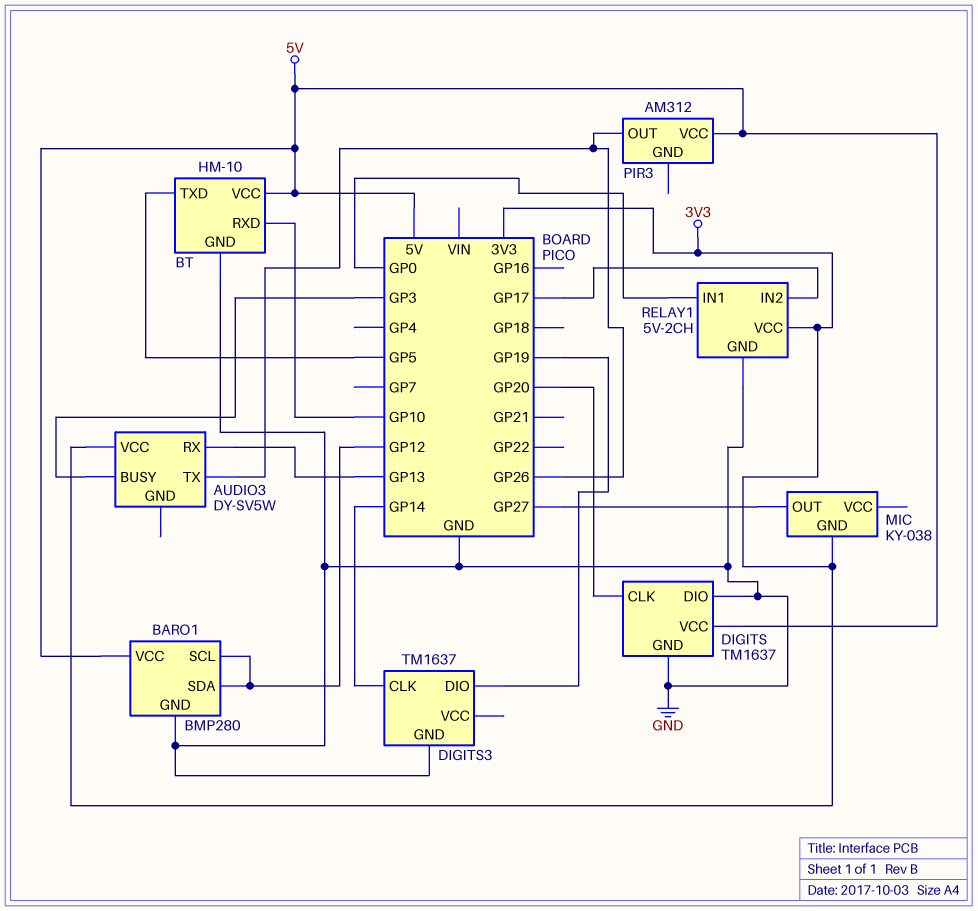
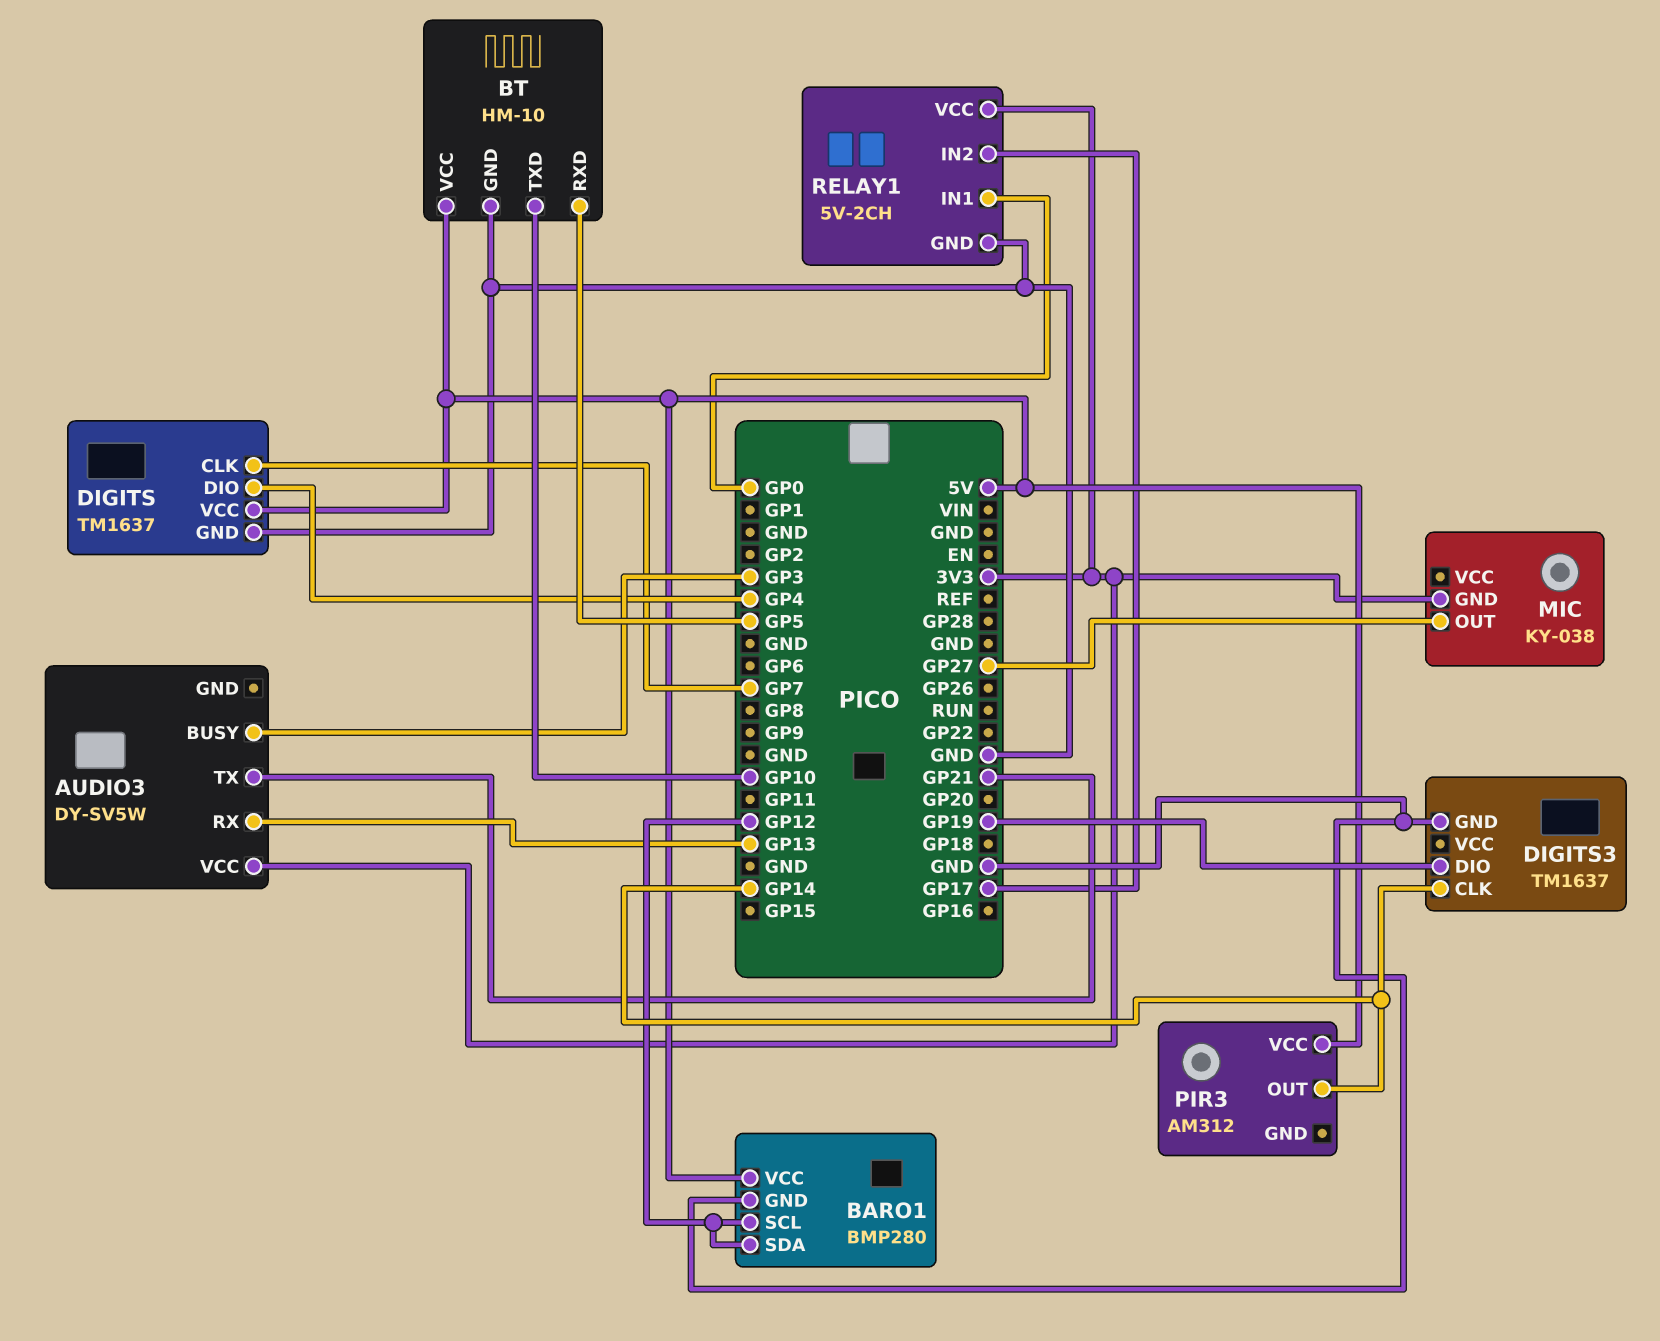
AUDIO3 pin TX: GP26 -> GP21
BT pin RXD: GP10 -> GP5
BT pin TXD: GP5 -> GP10
DIGITS pin CLK: GP20 -> GP7
DIGITS pin DIO: GND -> GP4
PIR3 pin OUT: GP26 -> GP14

